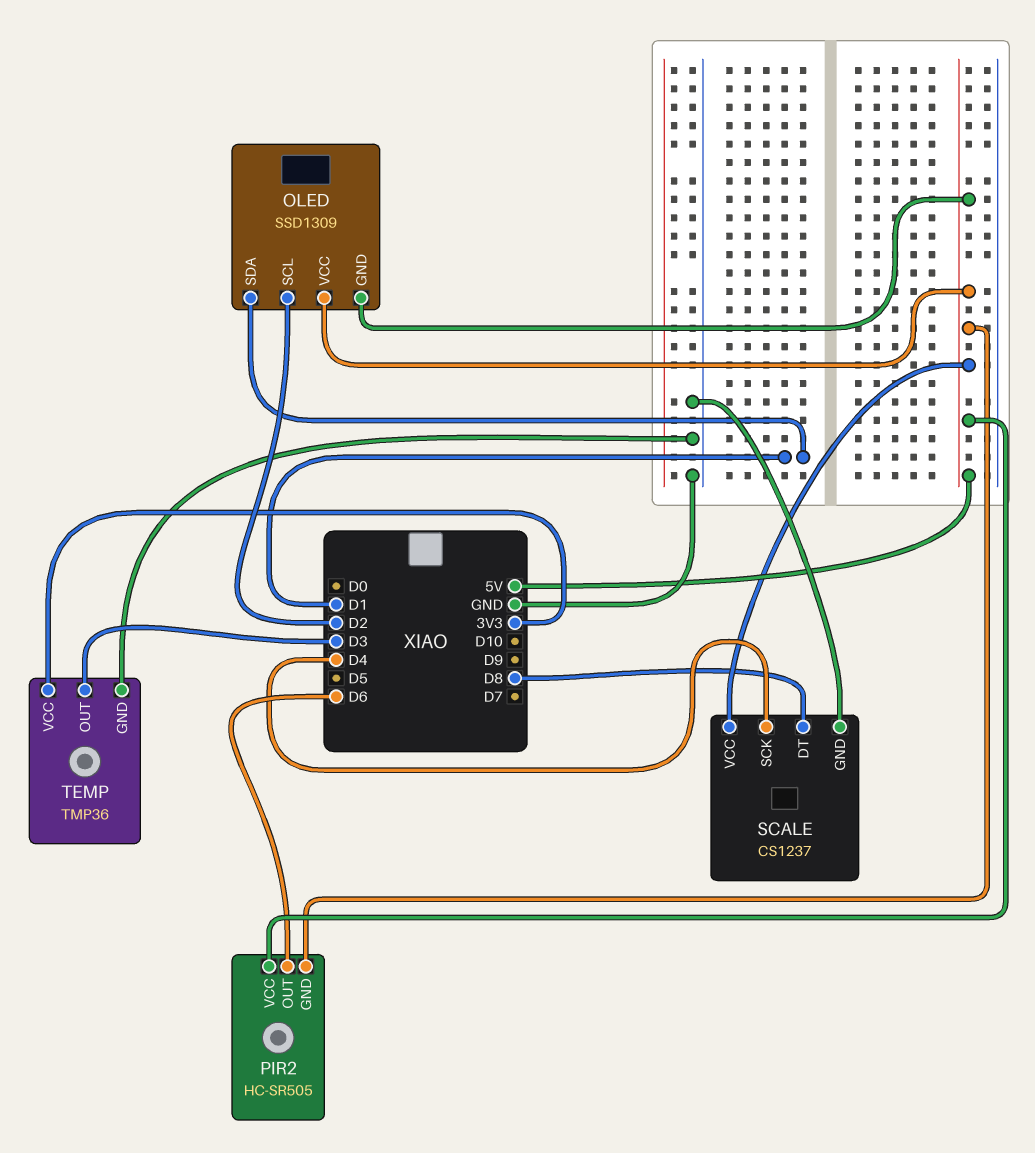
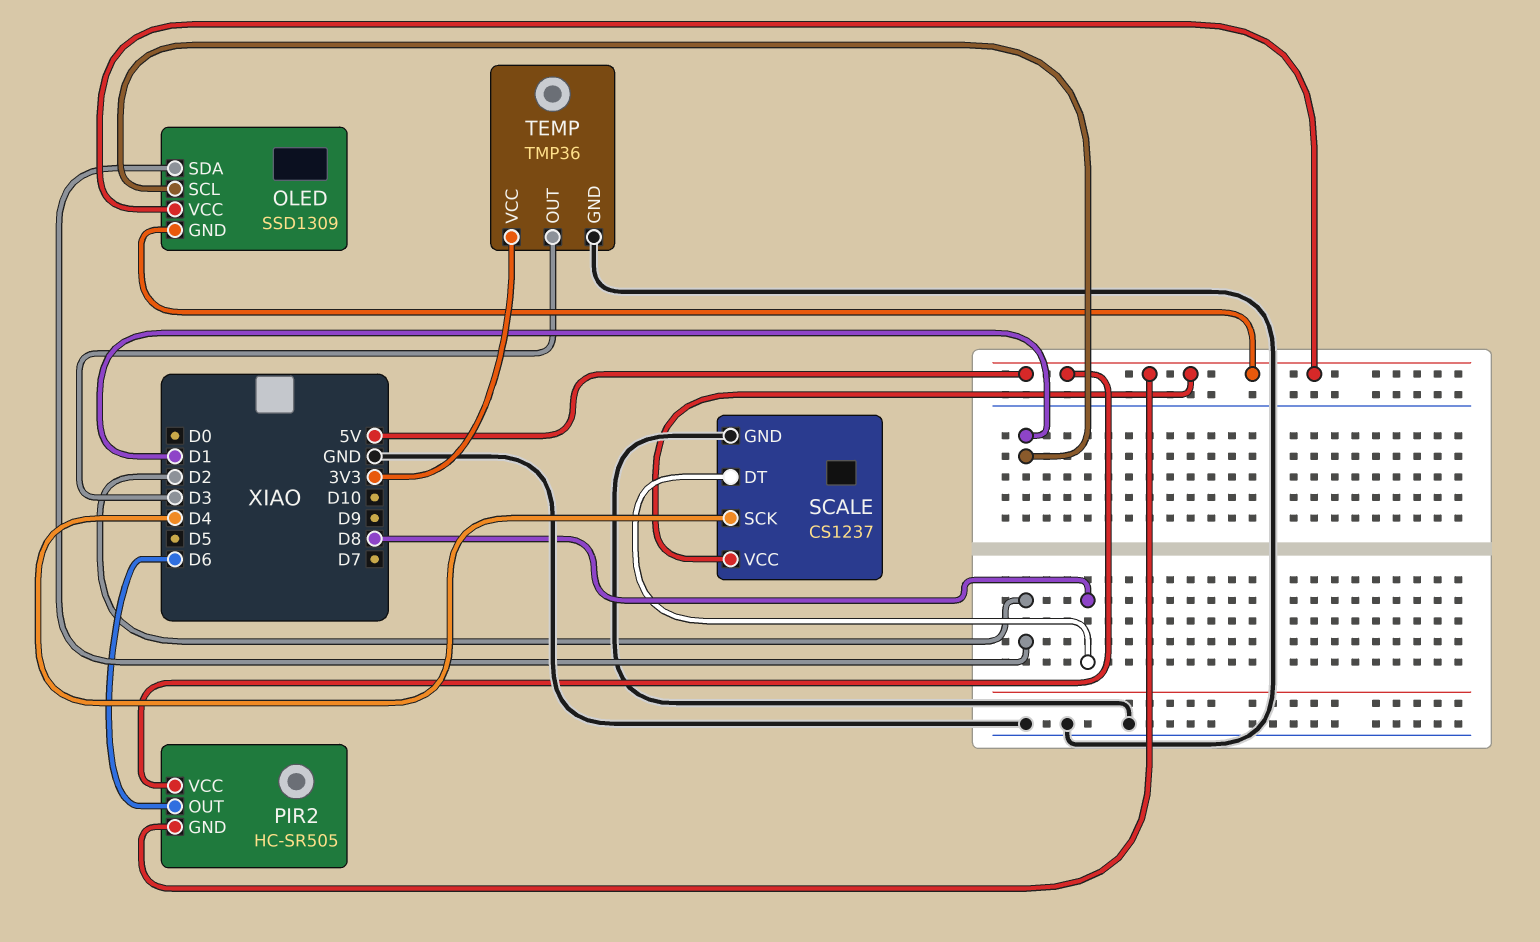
OLED pin SCL: D2 -> D1
OLED pin SDA: D1 -> D2

